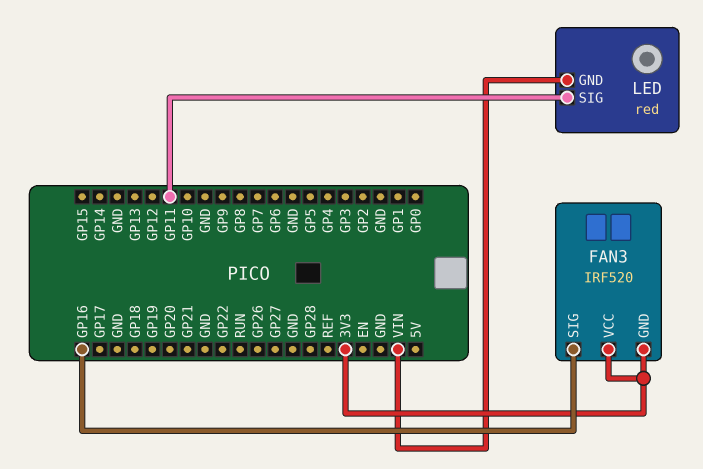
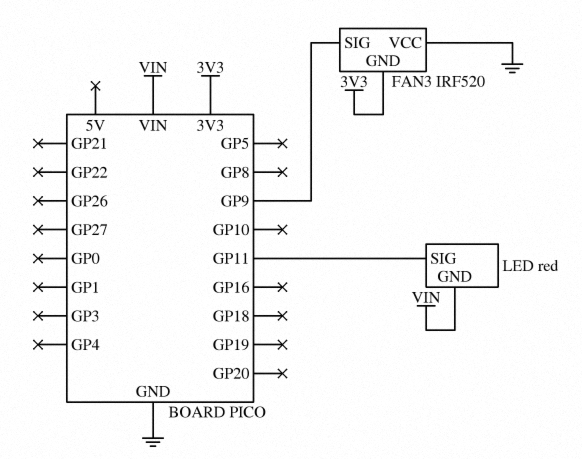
FAN3 pin SIG: GP16 -> GP9
FAN3 pin VCC: 3V3 -> GND

